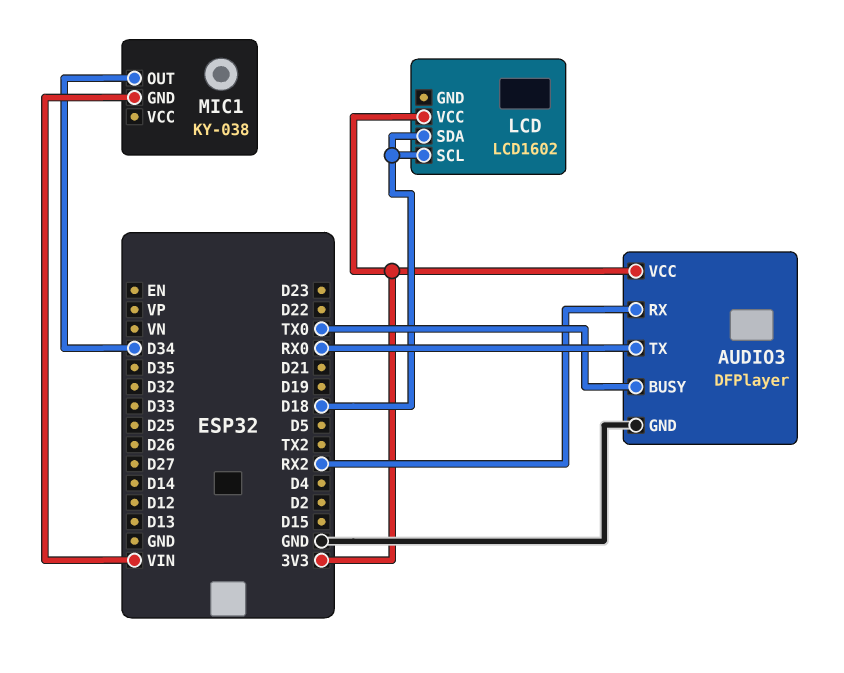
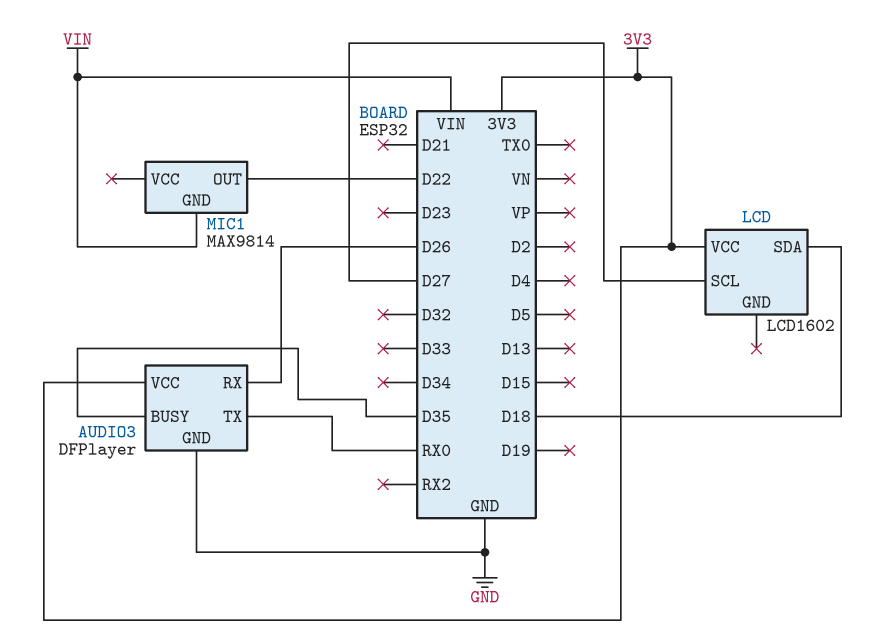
AUDIO3 pin BUSY: TX0 -> D35
AUDIO3 pin RX: RX2 -> D26
LCD pin SCL: D18 -> D27
MIC1: KY-038 -> MAX9814
MIC1 pin OUT: D34 -> D22

